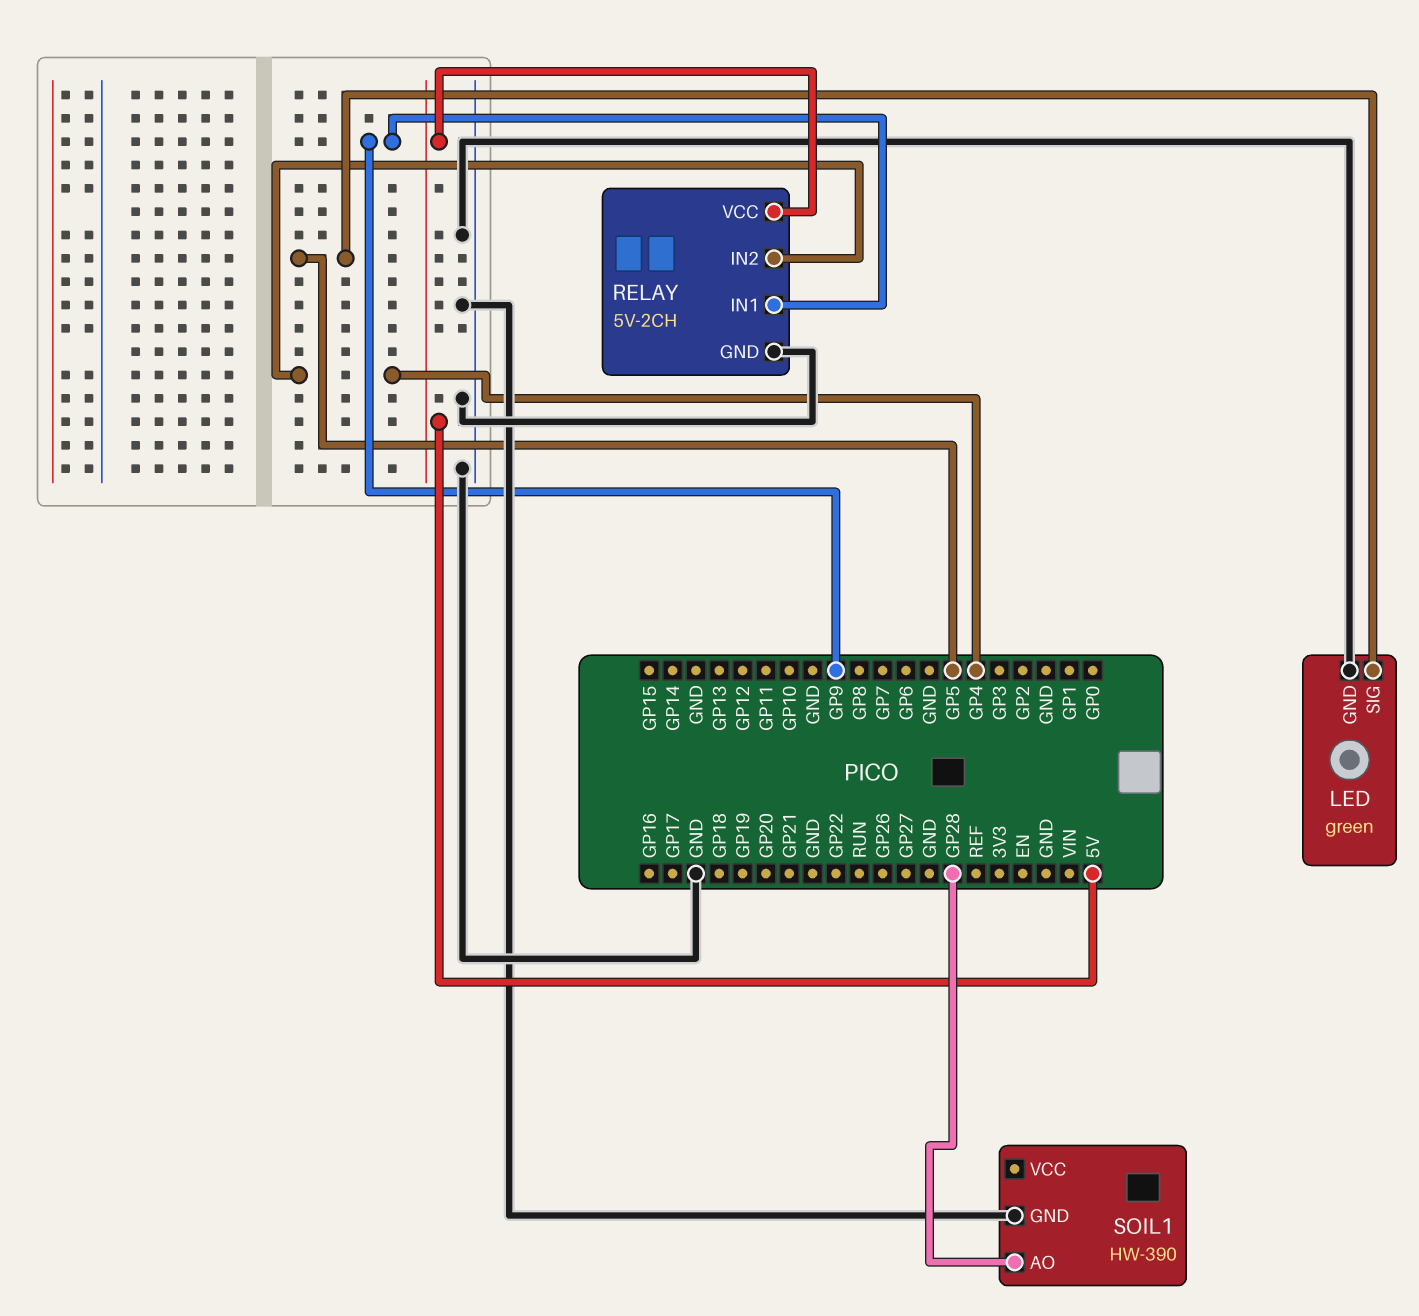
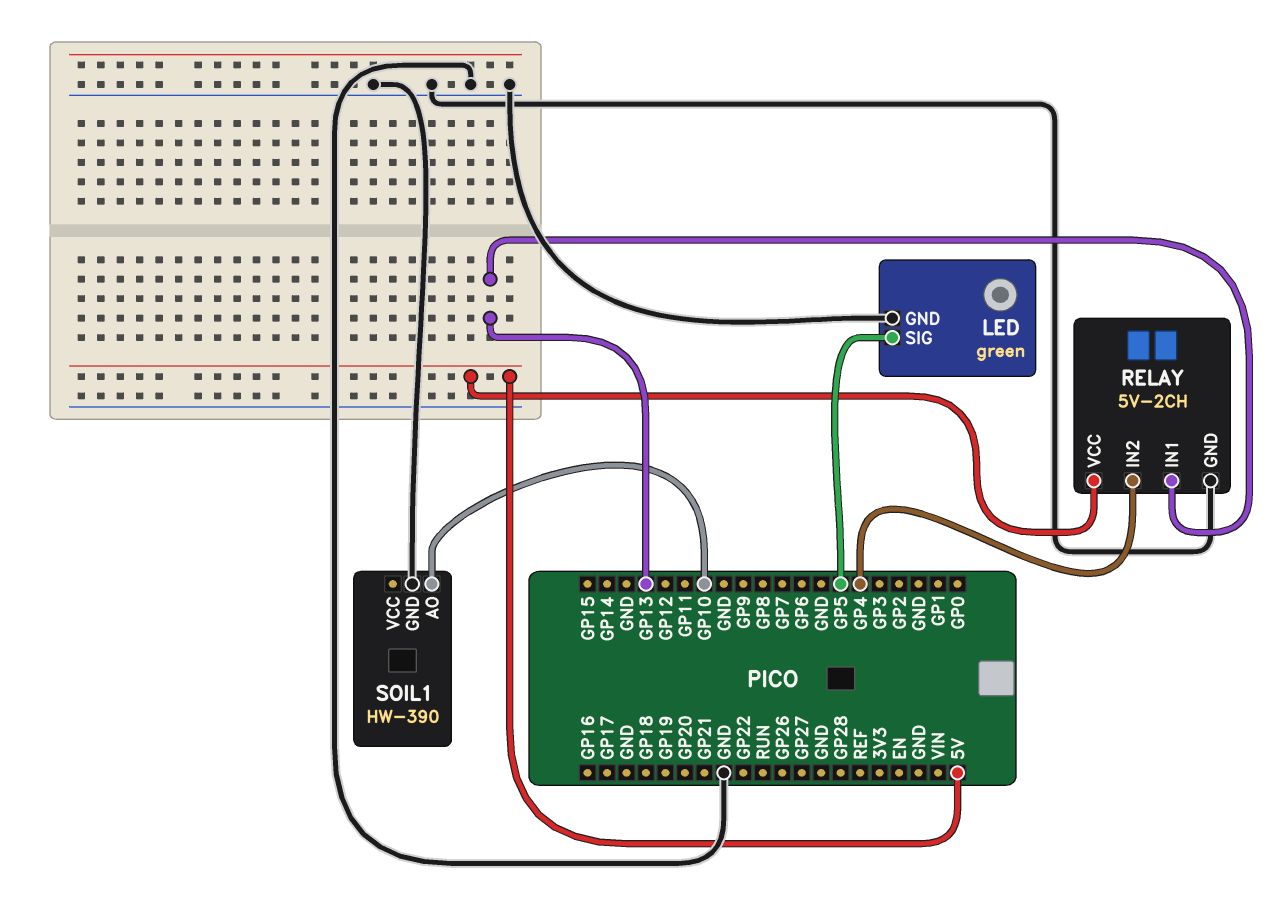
RELAY pin IN1: GP9 -> GP13
SOIL1 pin AO: GP28 -> GP10

